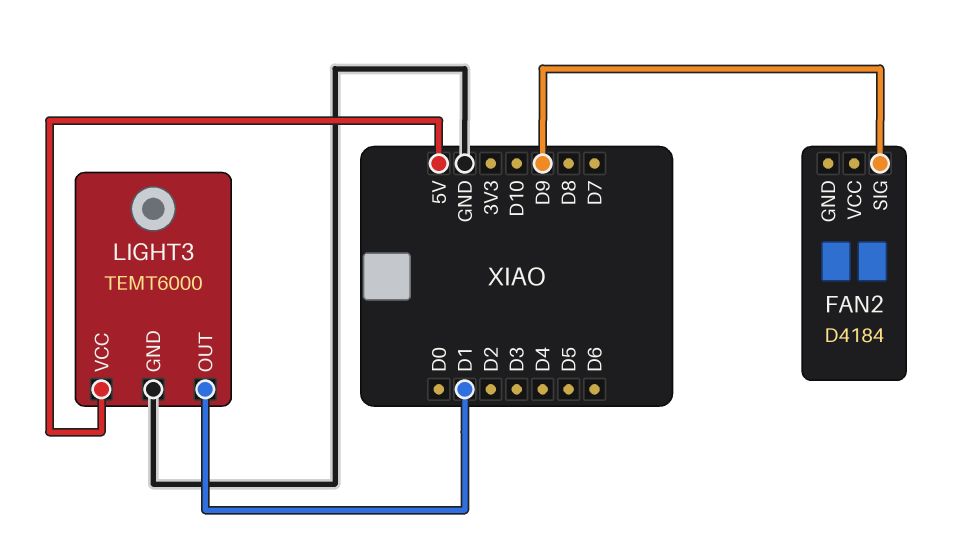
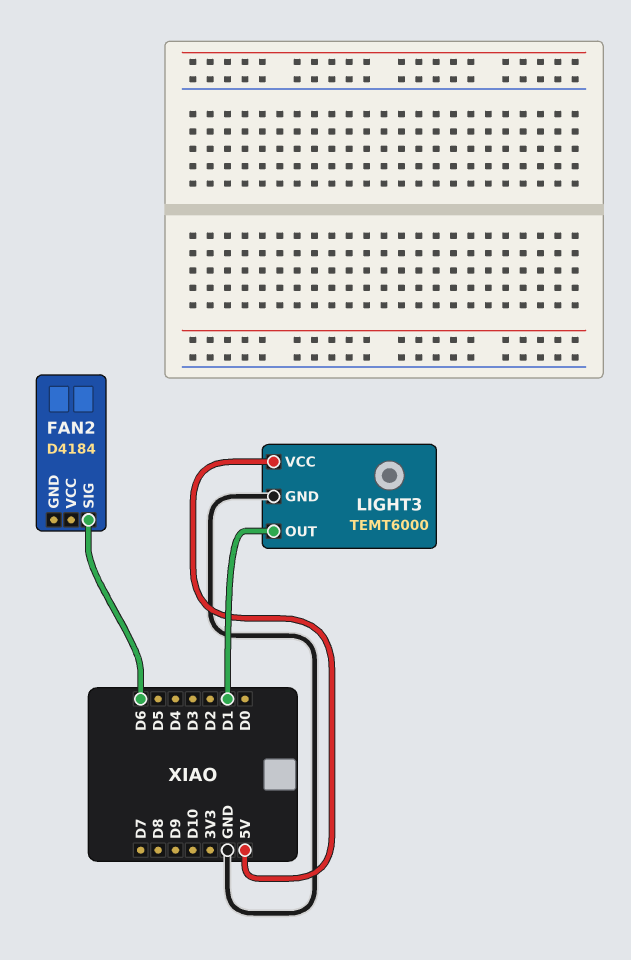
FAN2 pin SIG: D9 -> D6

